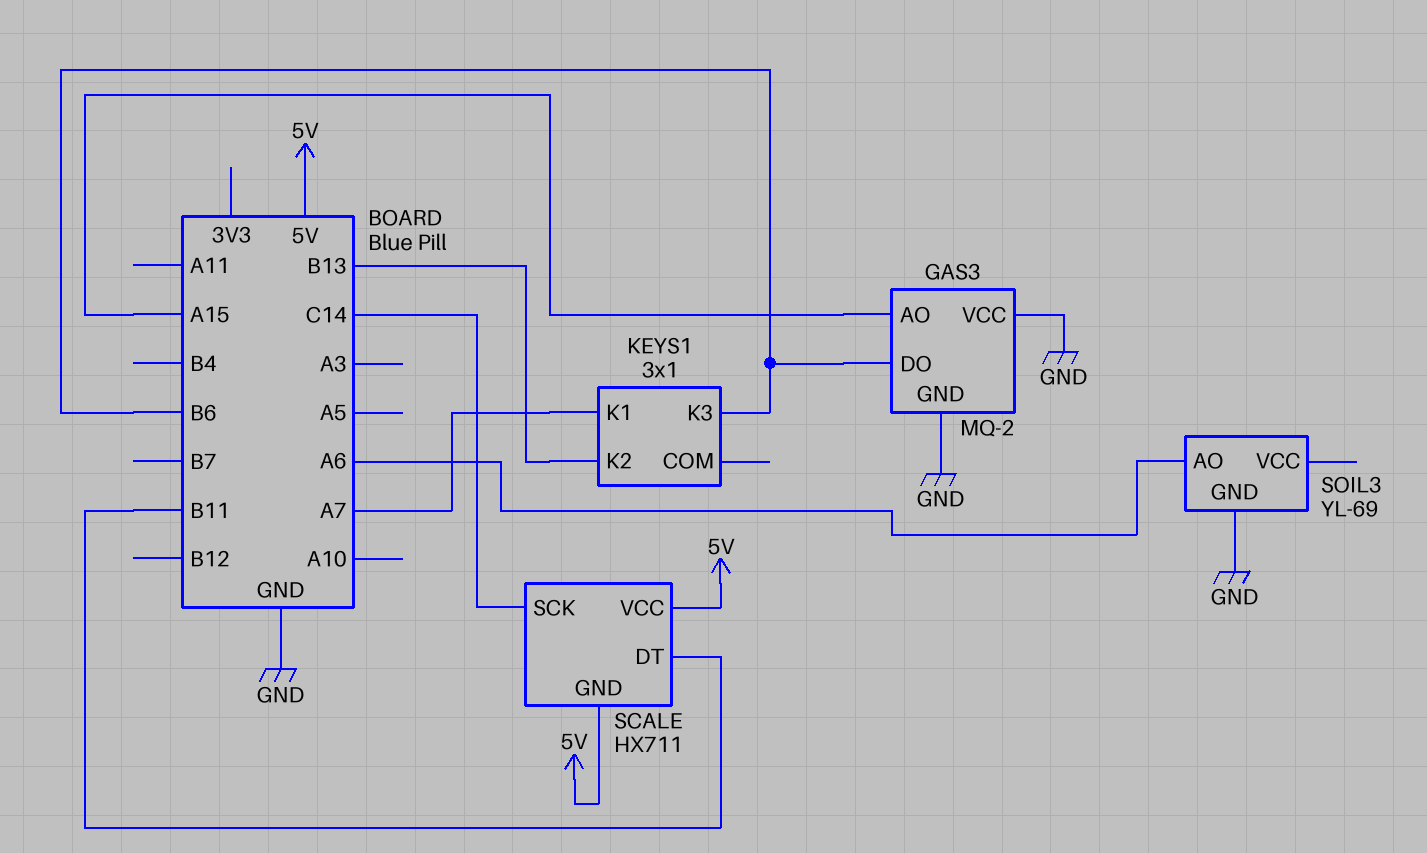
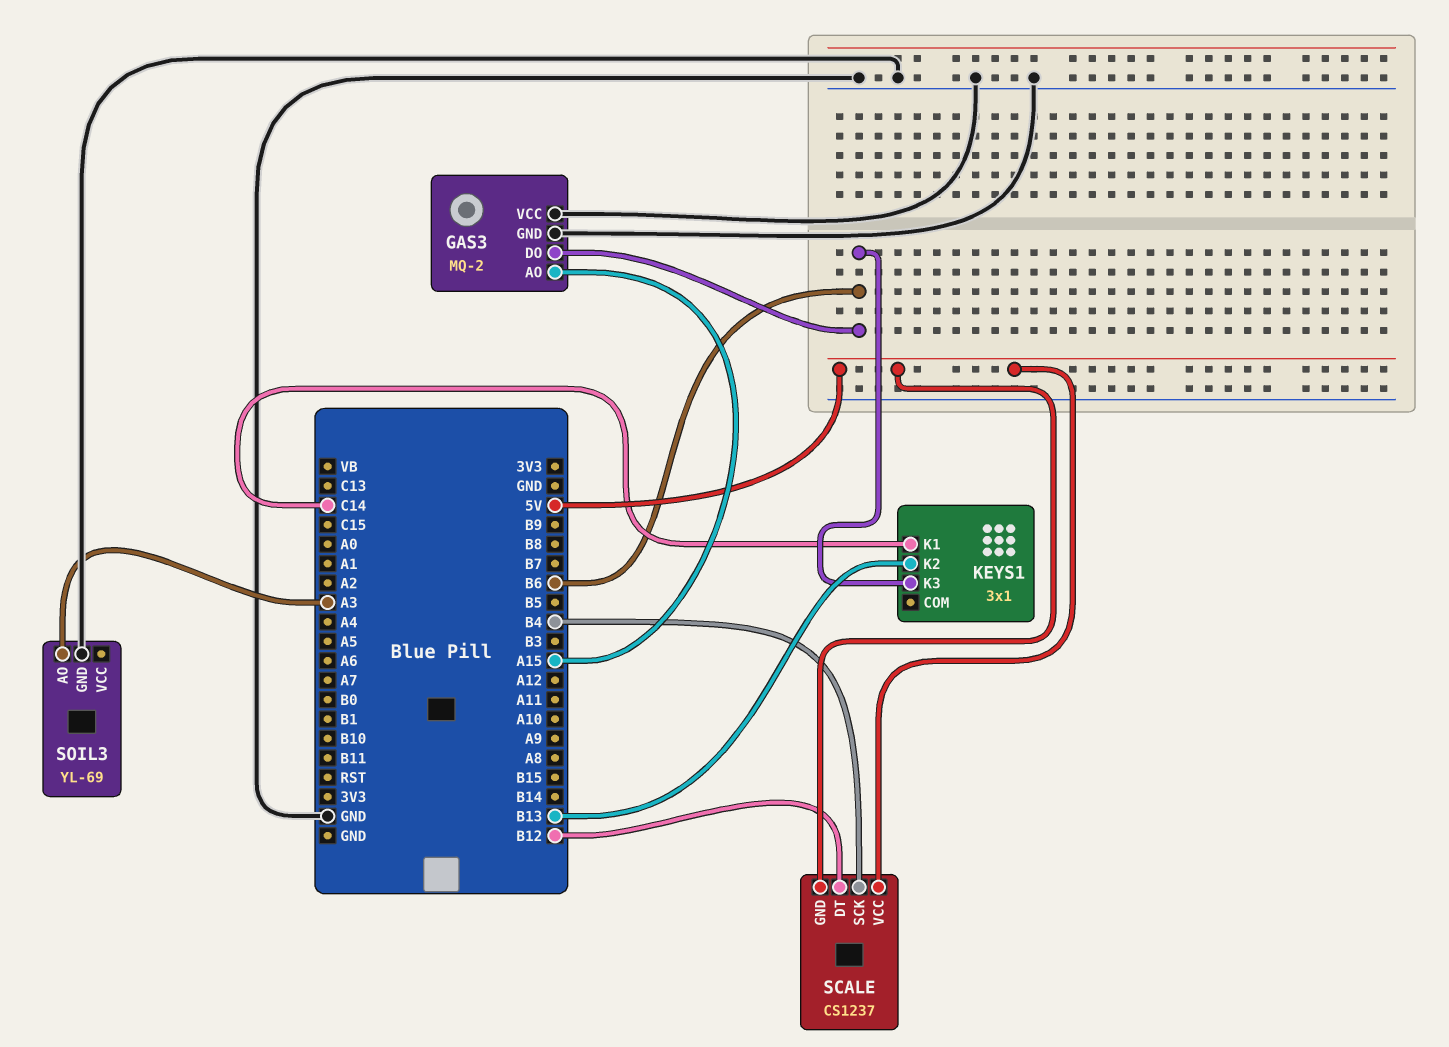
KEYS1 pin K1: A7 -> C14
SCALE: HX711 -> CS1237
SCALE pin DT: B11 -> B12
SCALE pin SCK: C14 -> B4
SOIL3 pin AO: A6 -> A3

